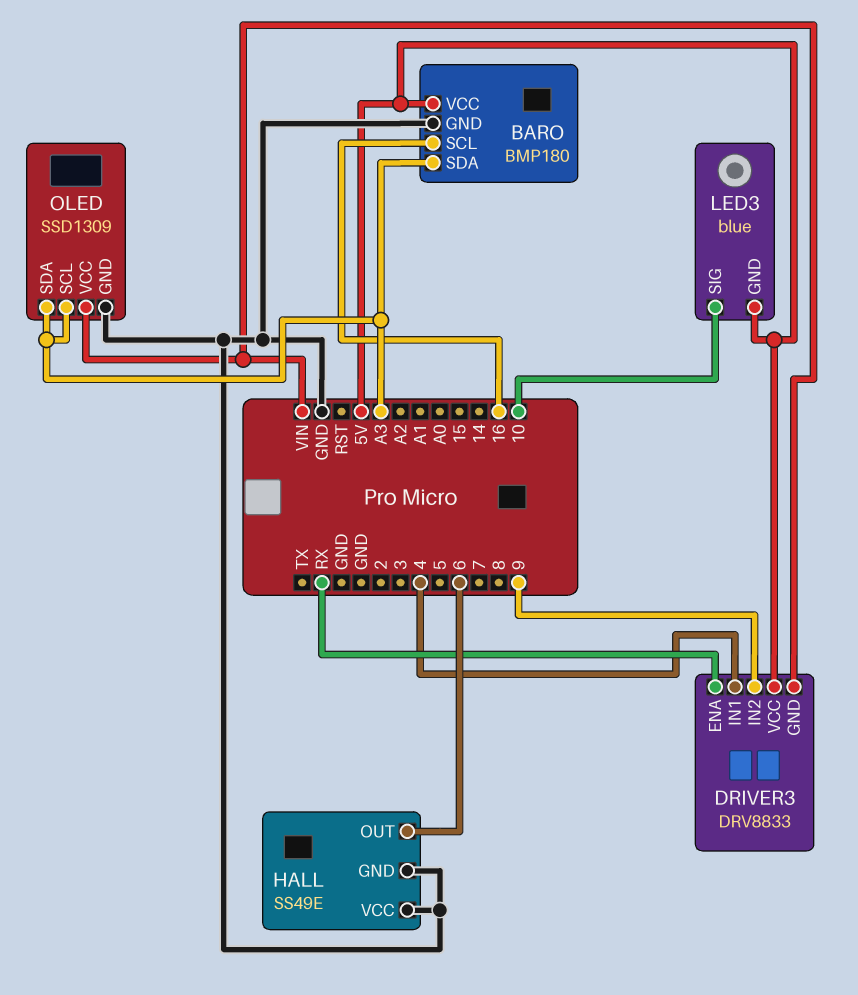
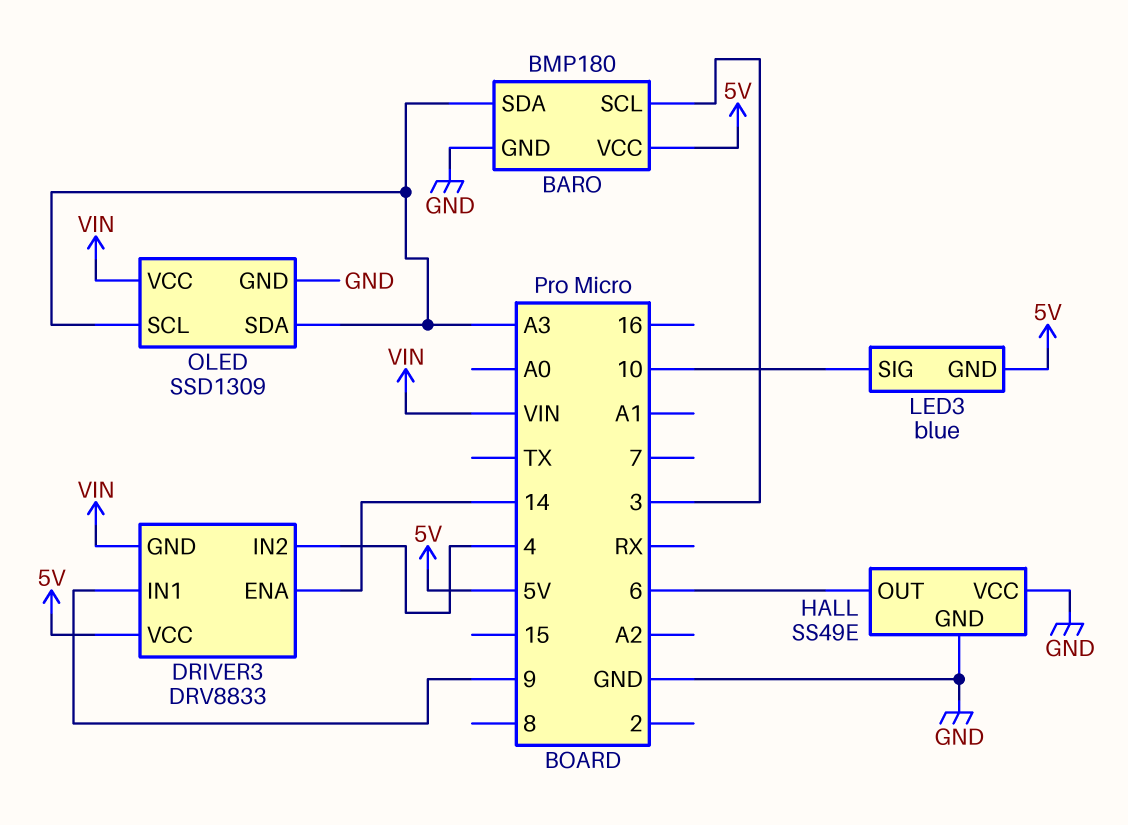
BARO pin SCL: 16 -> 3
DRIVER3 pin ENA: RX -> 14
DRIVER3 pin IN1: 4 -> 9
DRIVER3 pin IN2: 9 -> 4

